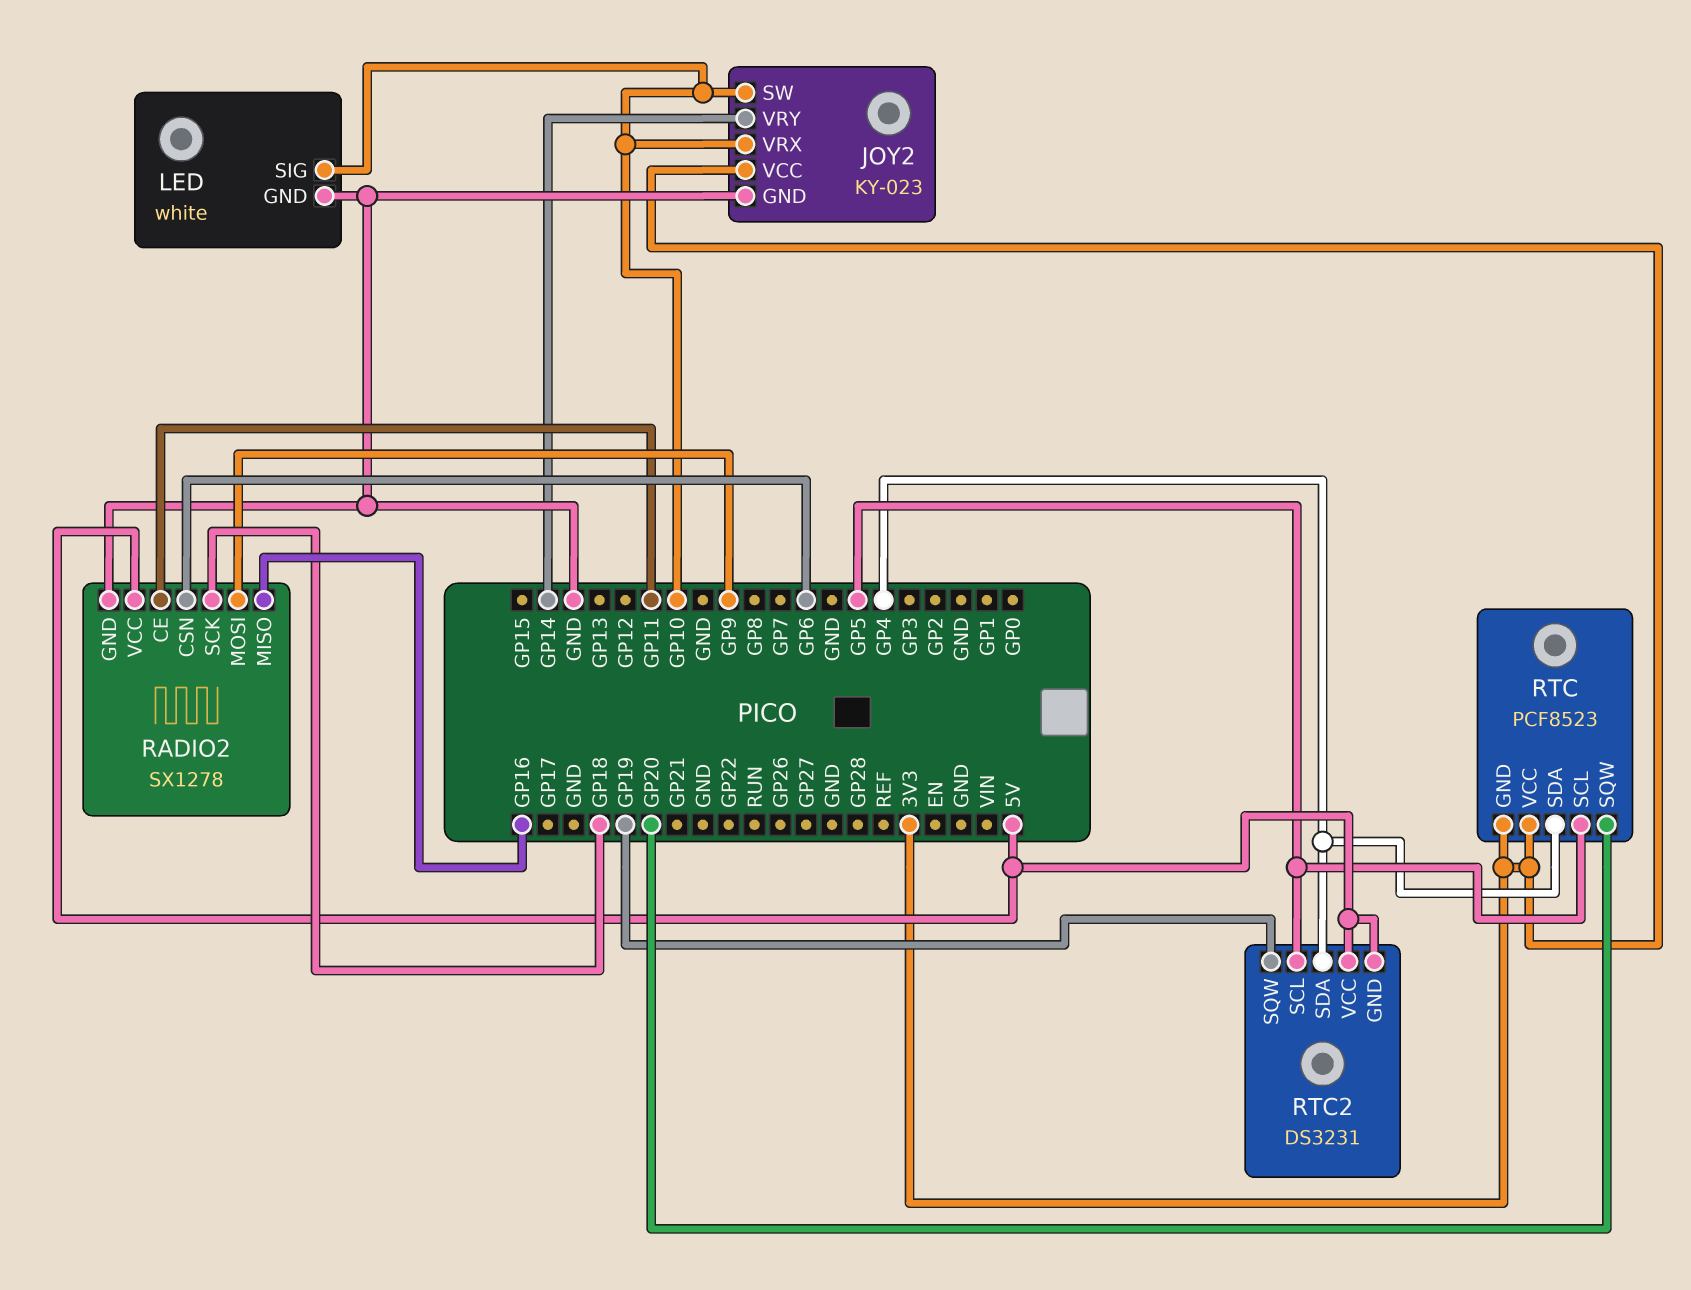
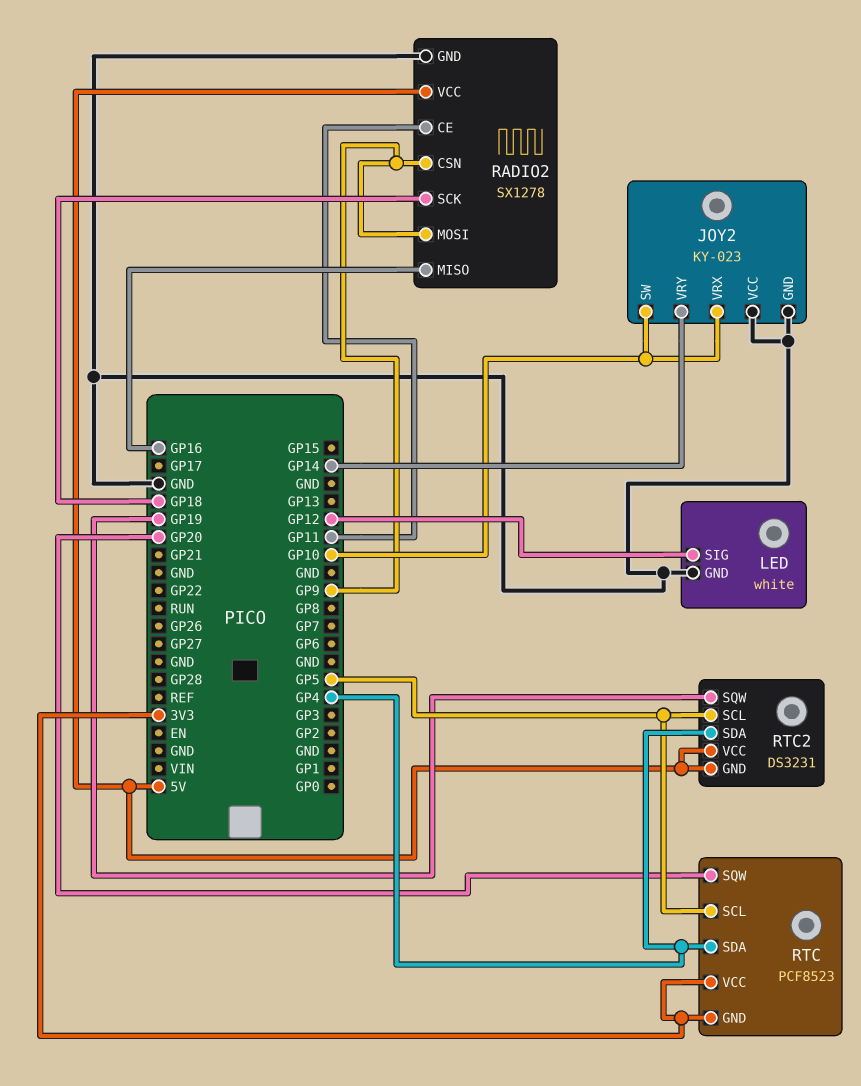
JOY2 pin VCC: 3V3 -> GND
LED pin SIG: GP10 -> GP12
RADIO2 pin CSN: GP6 -> GP9

